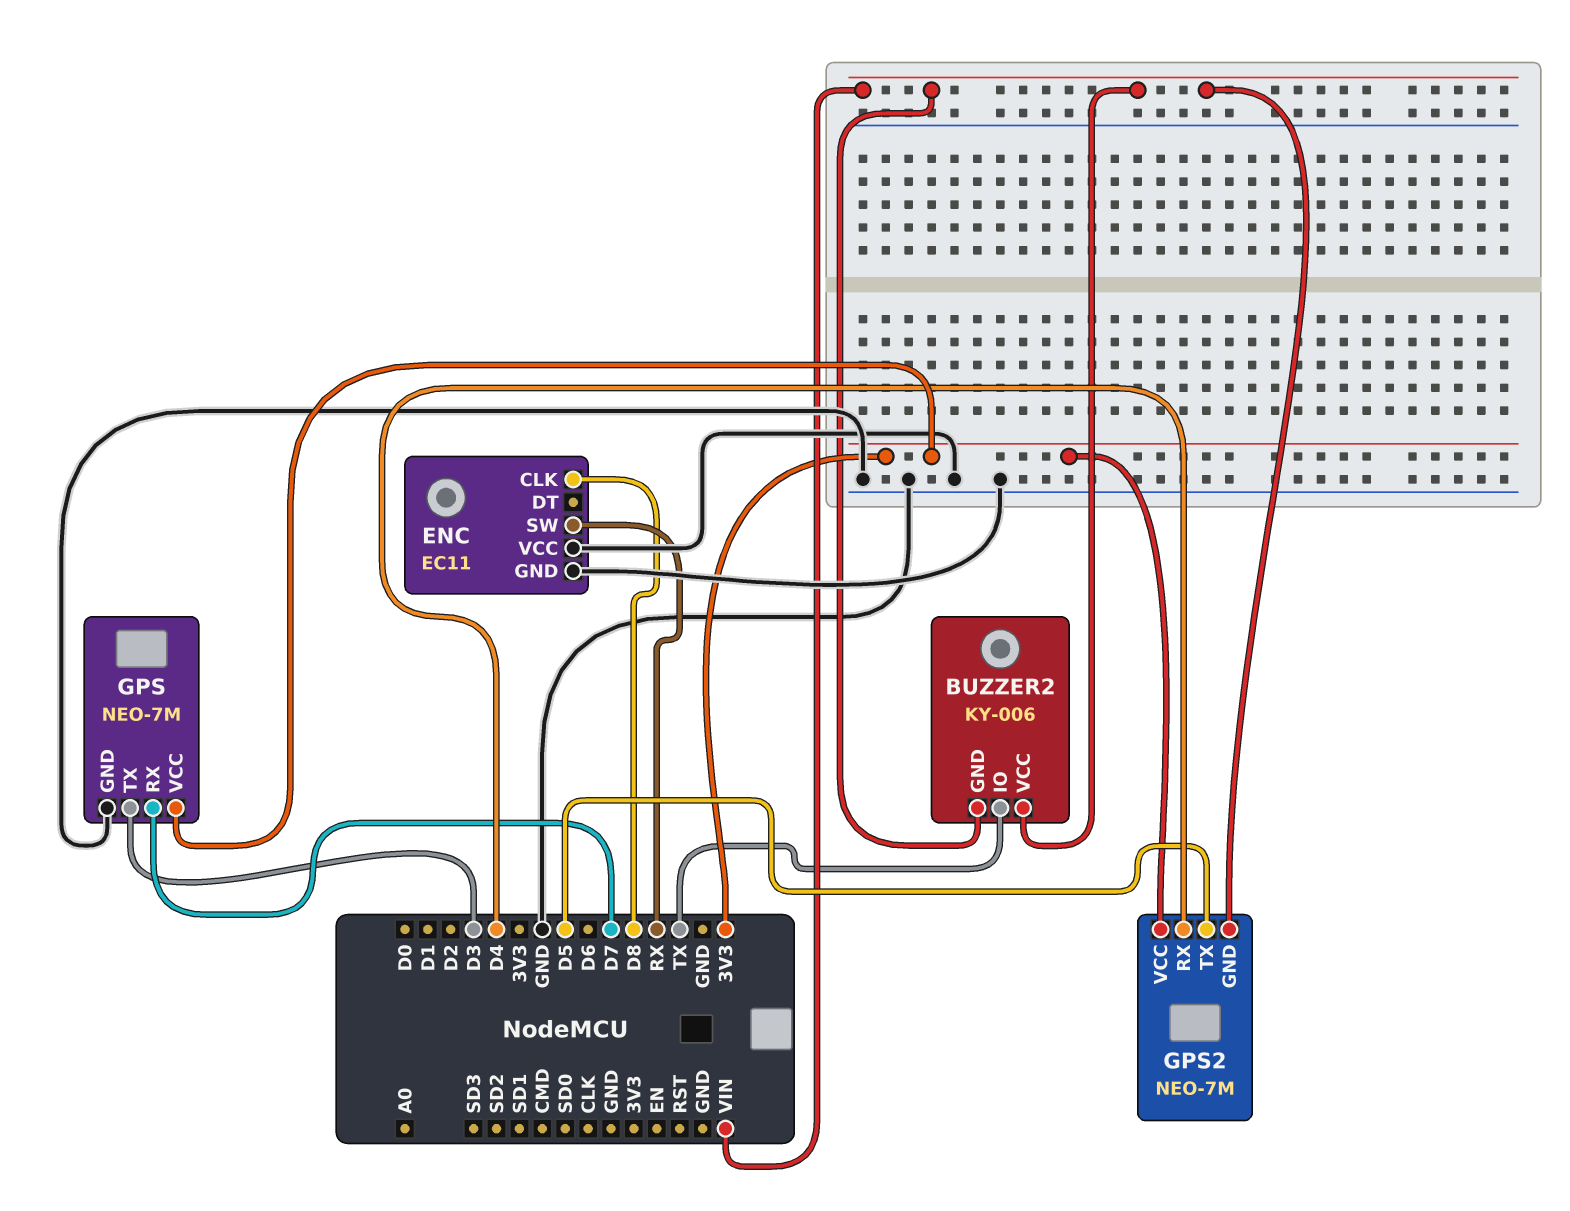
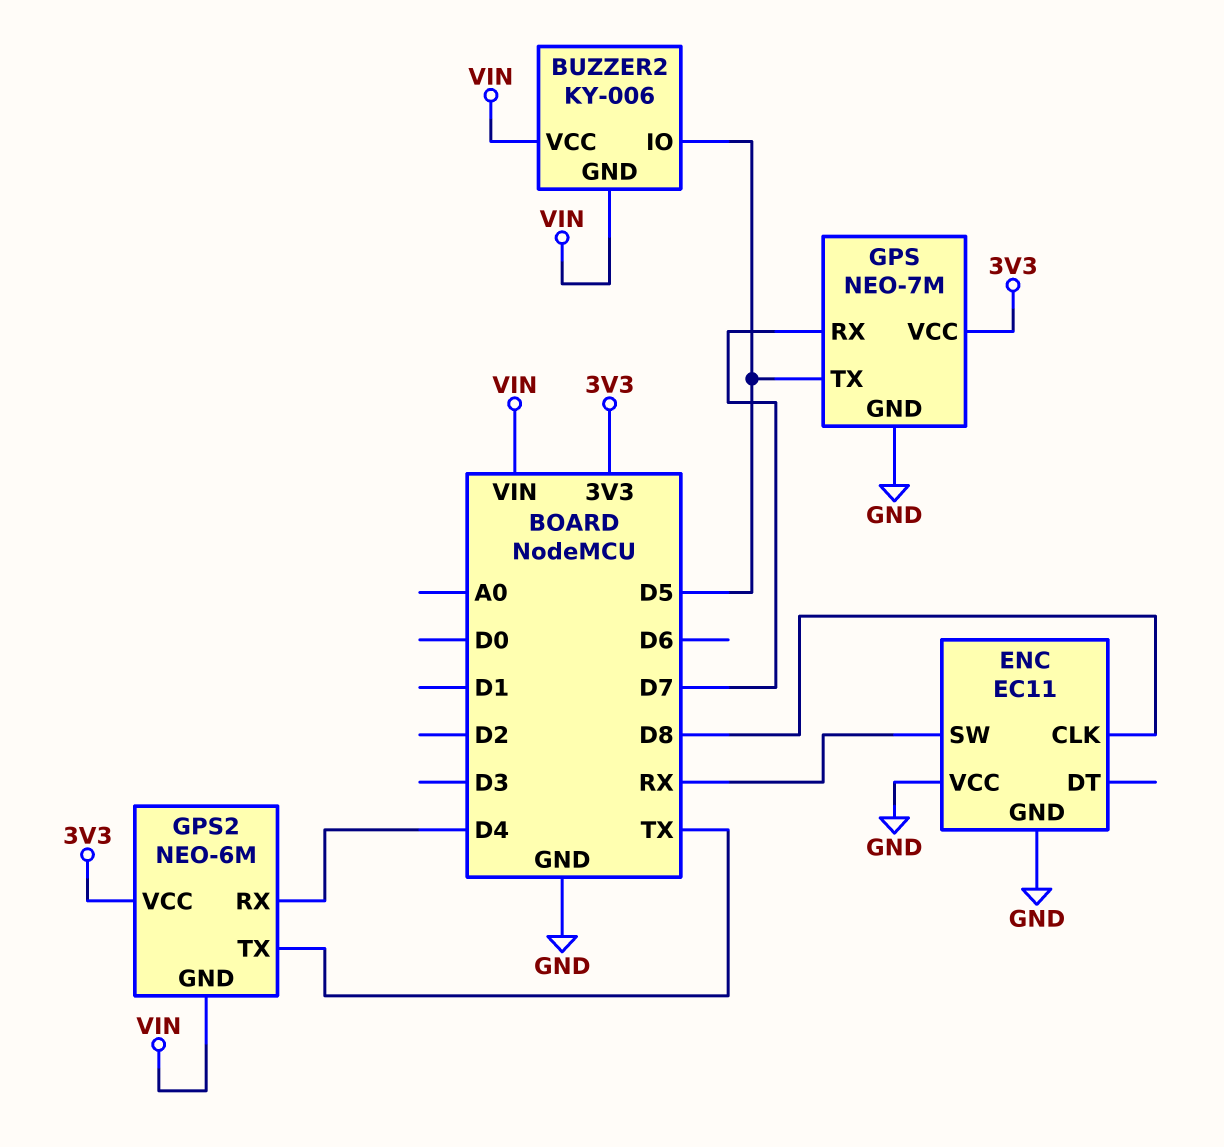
BUZZER2 pin IO: TX -> D5
GPS pin TX: D3 -> D5
GPS2: NEO-7M -> NEO-6M
GPS2 pin TX: D5 -> TX

